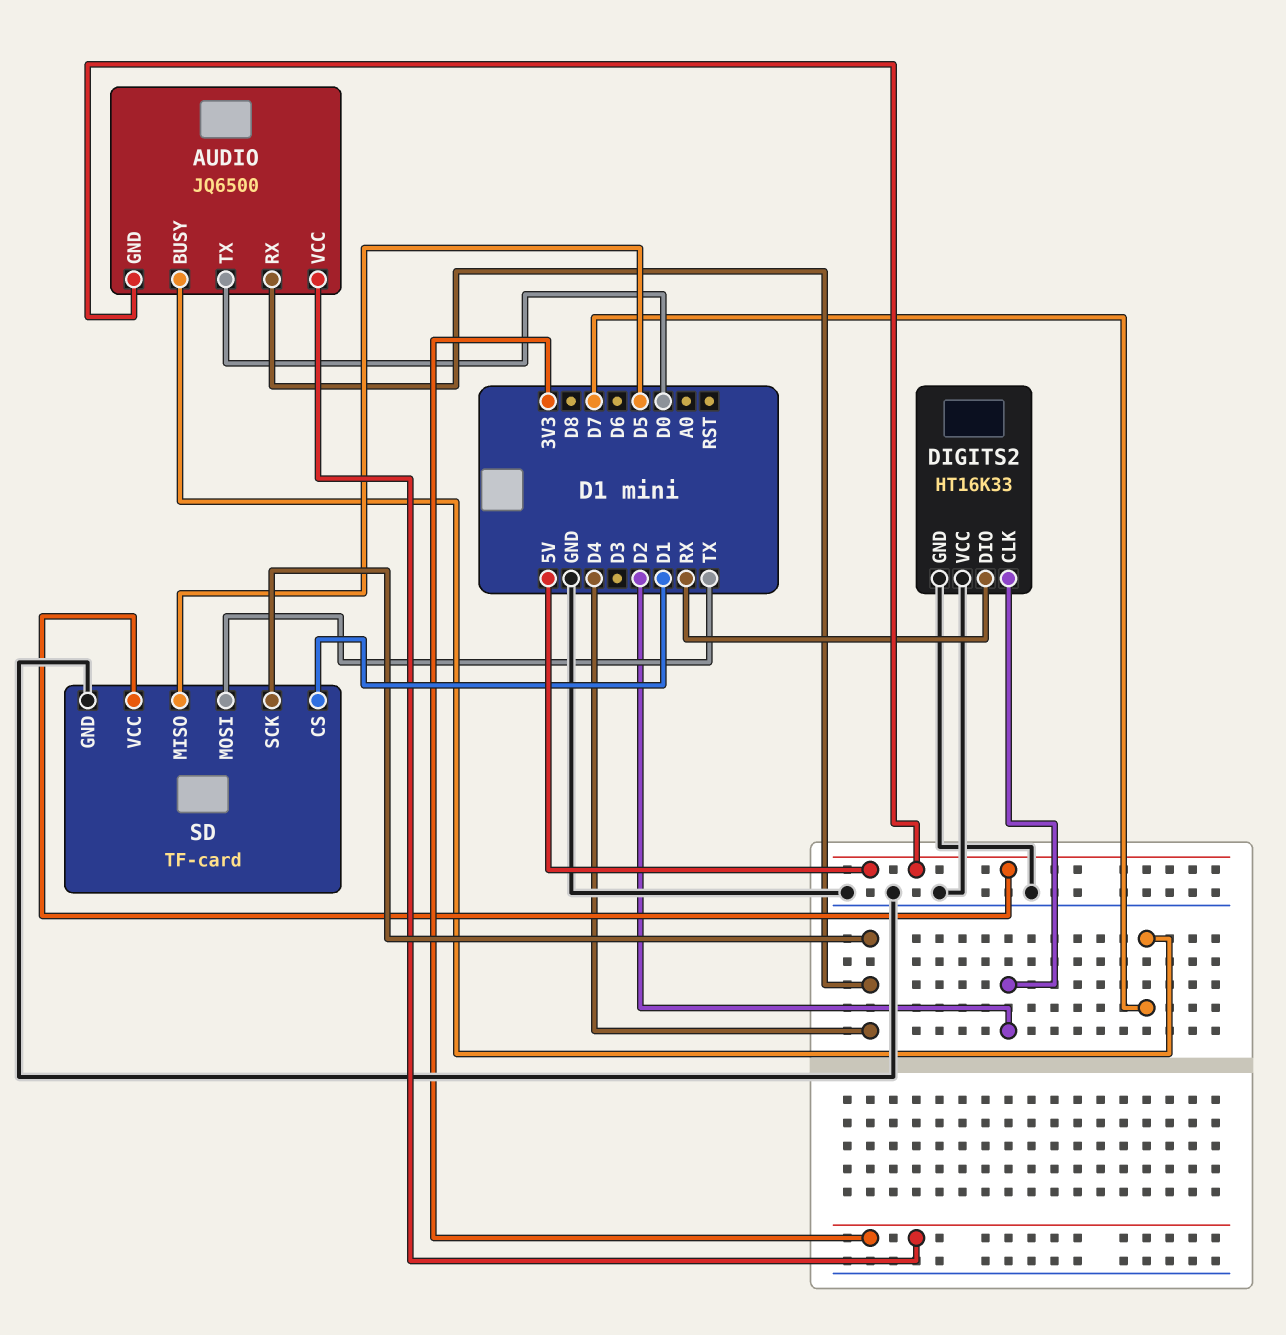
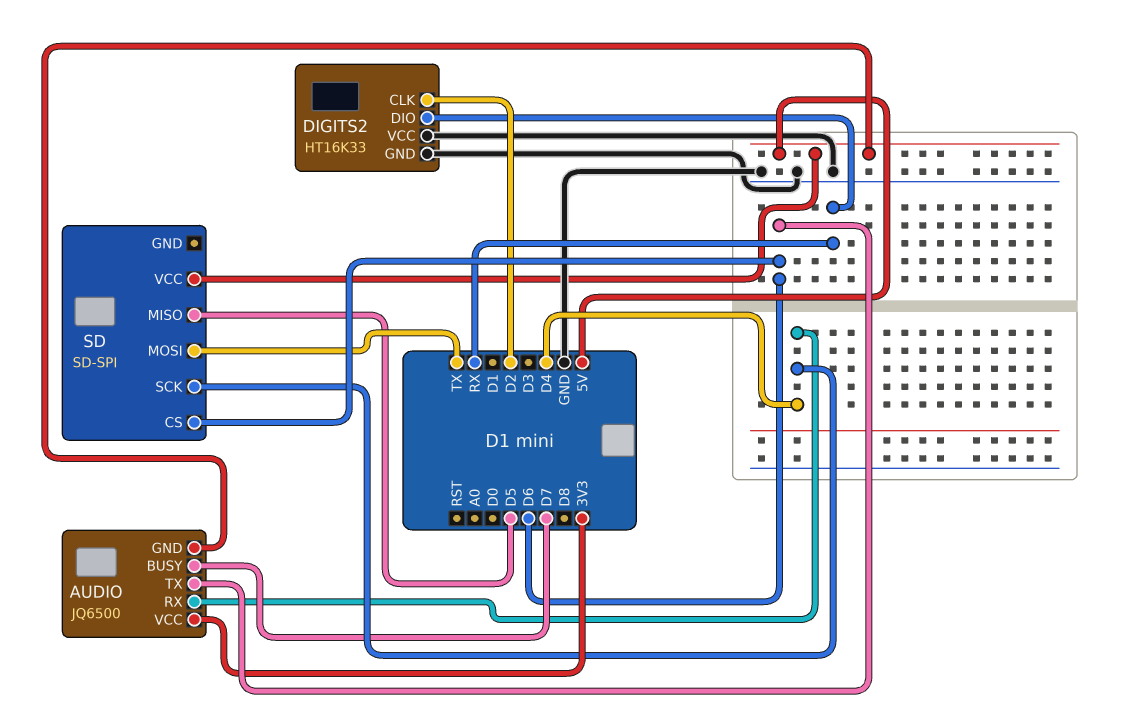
AUDIO pin TX: D0 -> D6
SD: TF-card -> SD-SPI
SD pin CS: D1 -> D6
SD pin GND: GND -> none

